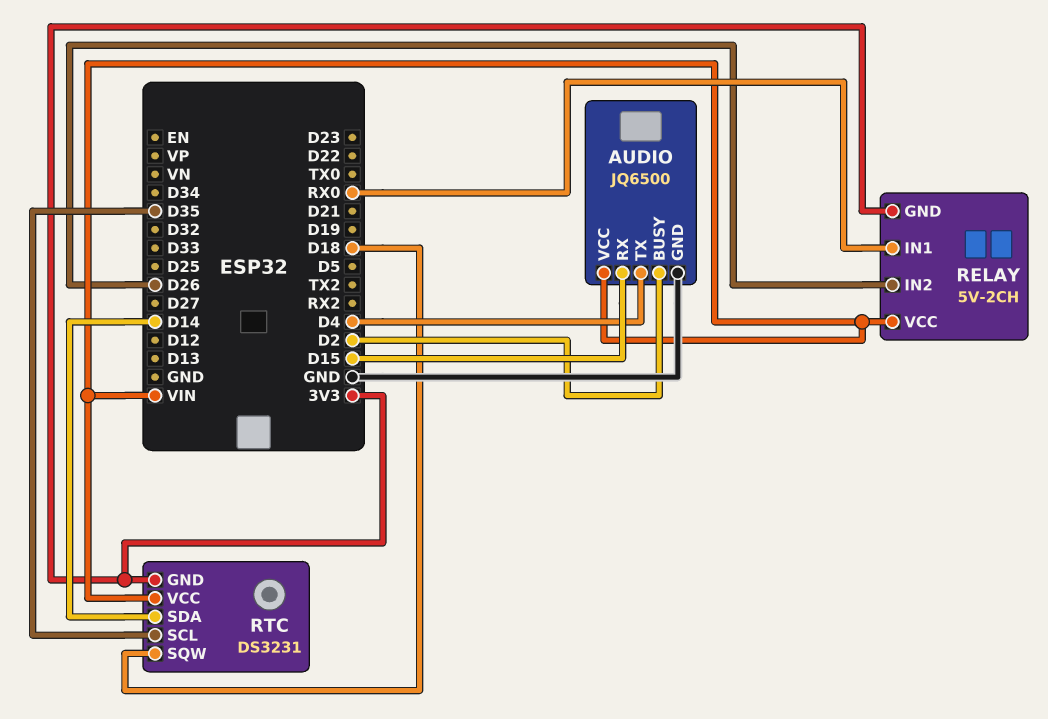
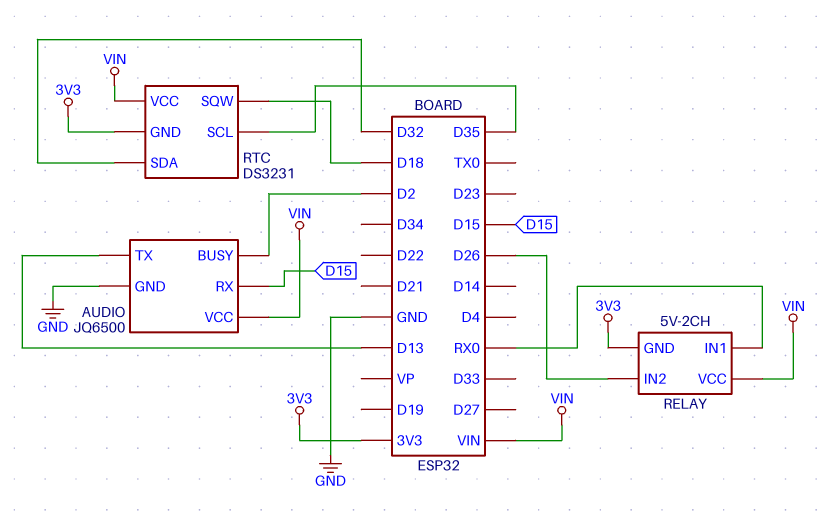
AUDIO pin TX: D4 -> D13
RTC pin SDA: D14 -> D32

